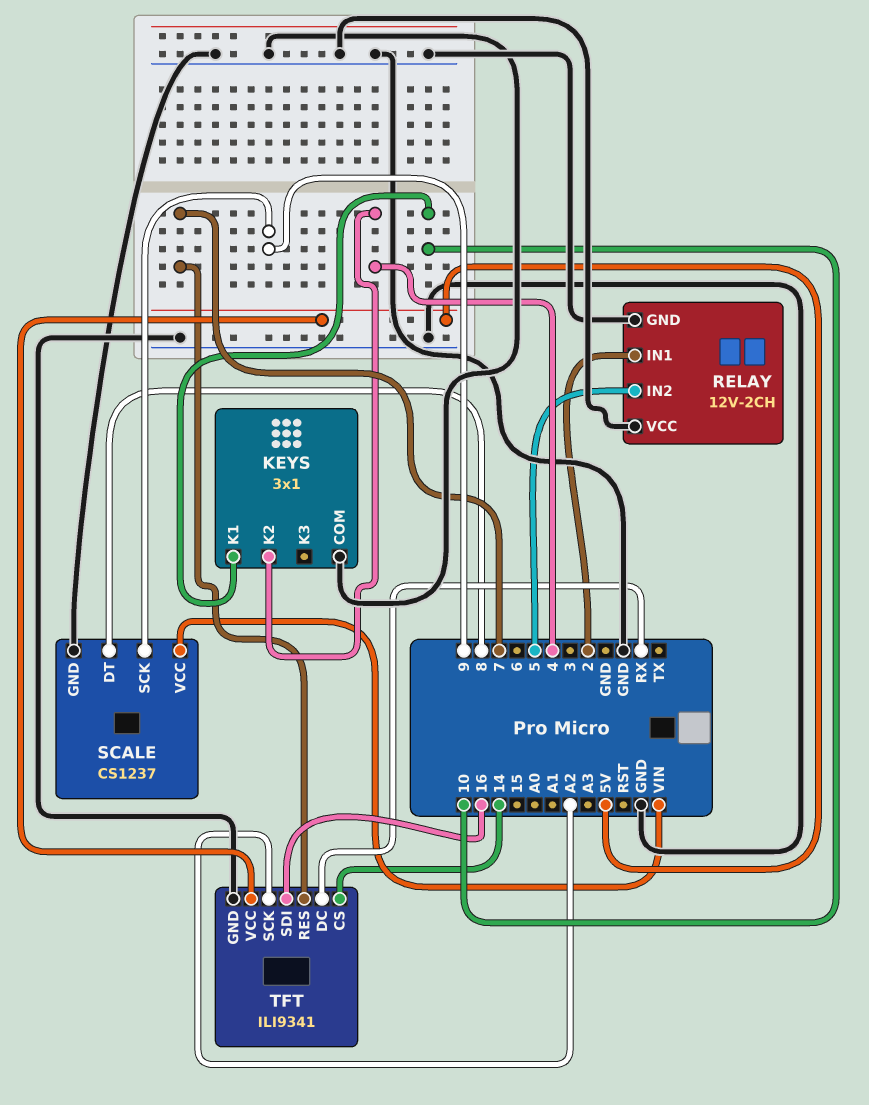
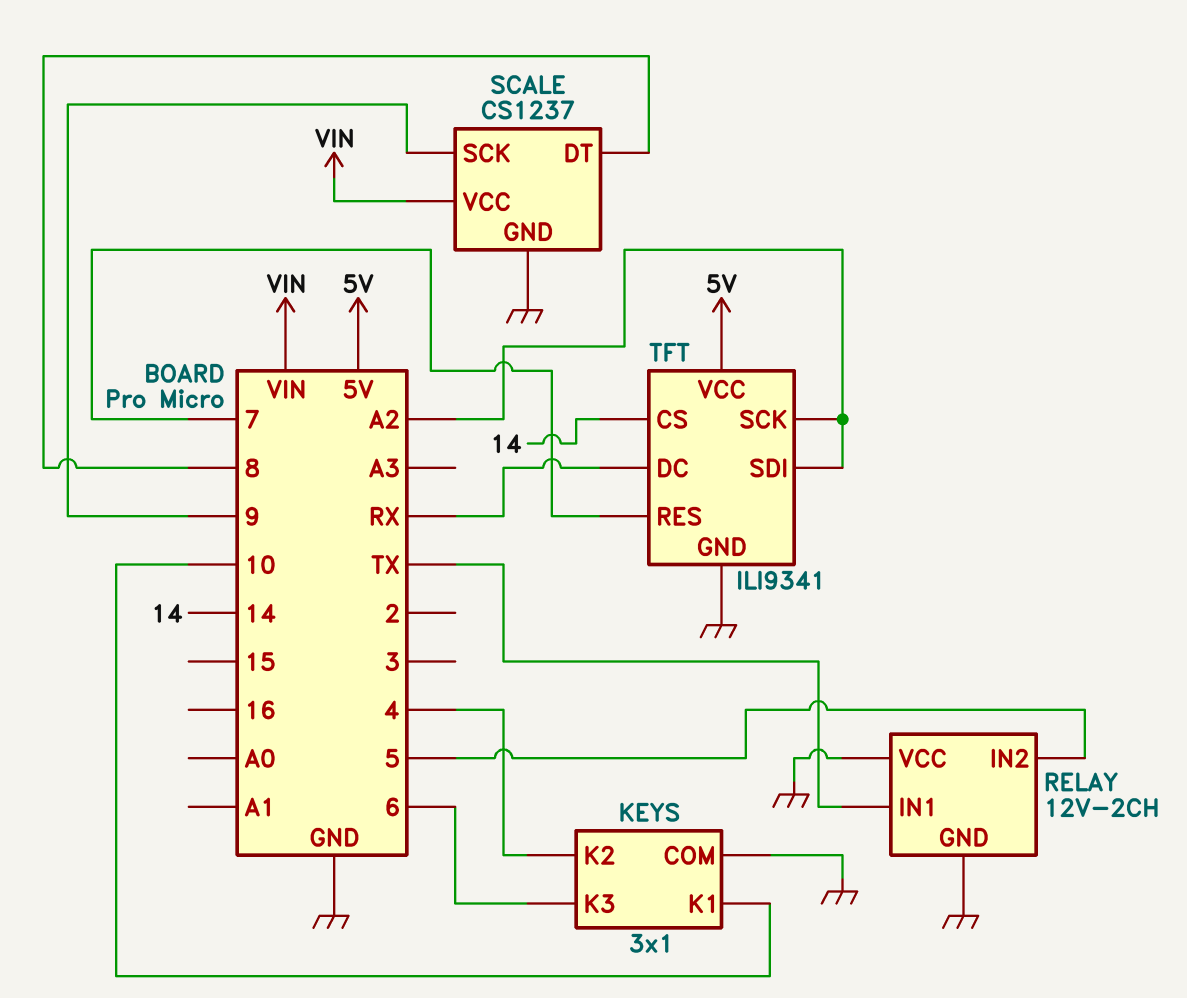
KEYS pin K3: none -> 6
RELAY pin IN1: 2 -> TX
TFT pin SDI: 16 -> A2

